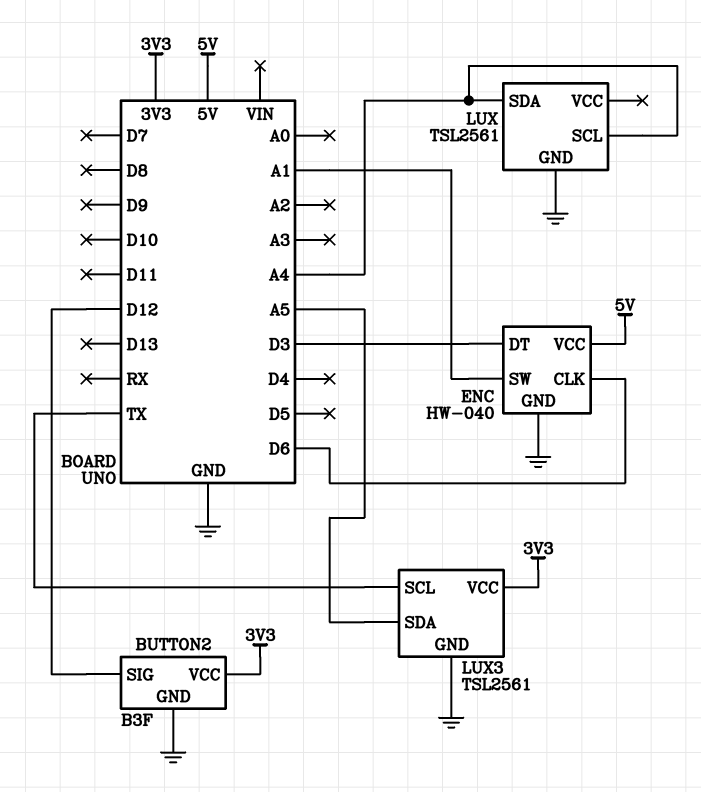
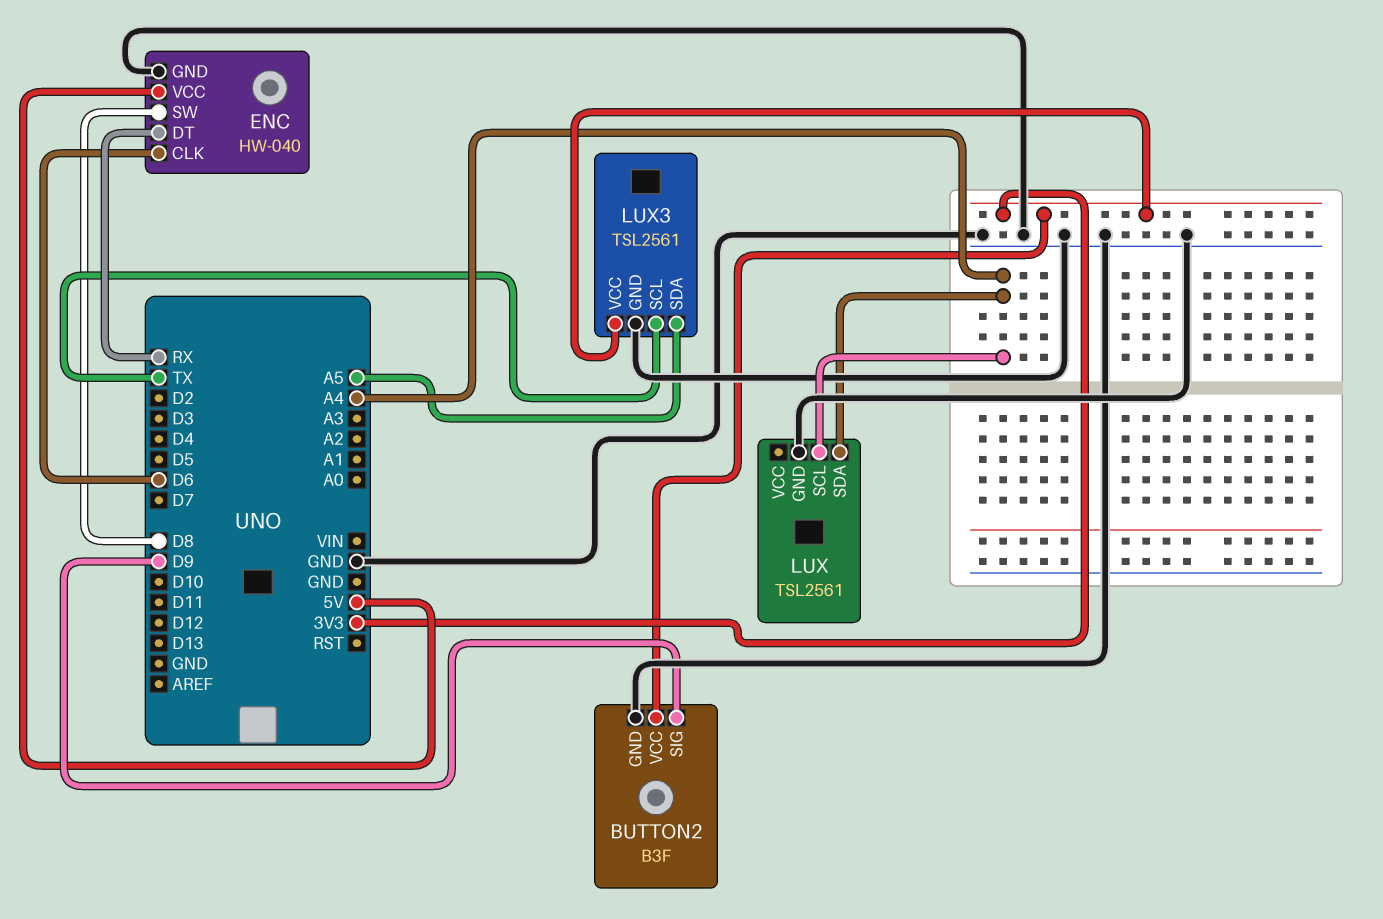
BUTTON2 pin SIG: D12 -> D9
ENC pin DT: D3 -> RX
ENC pin SW: A1 -> D8

